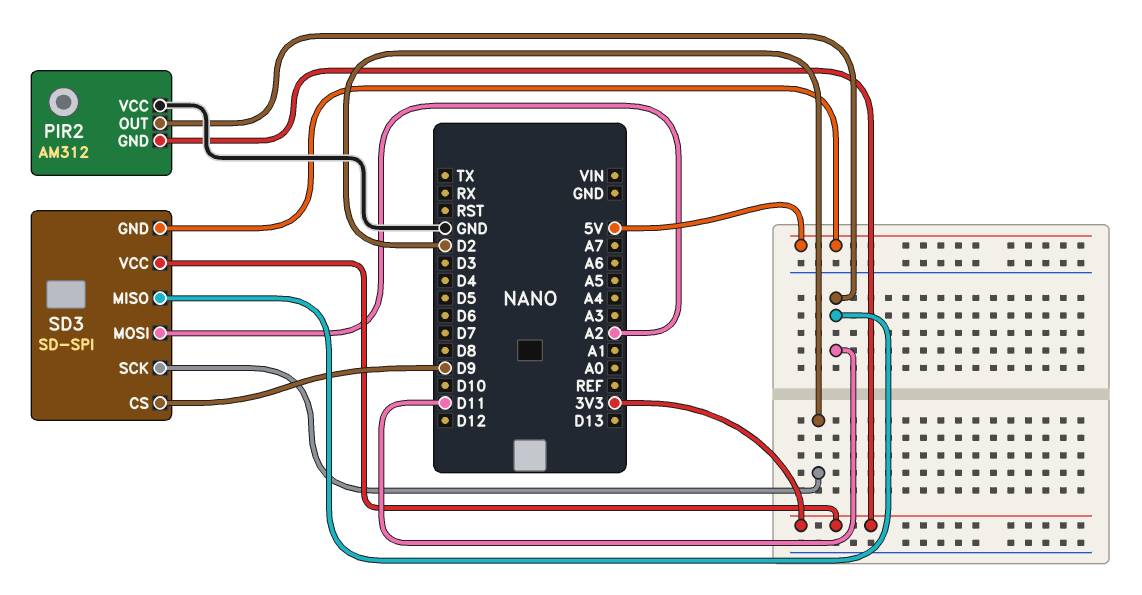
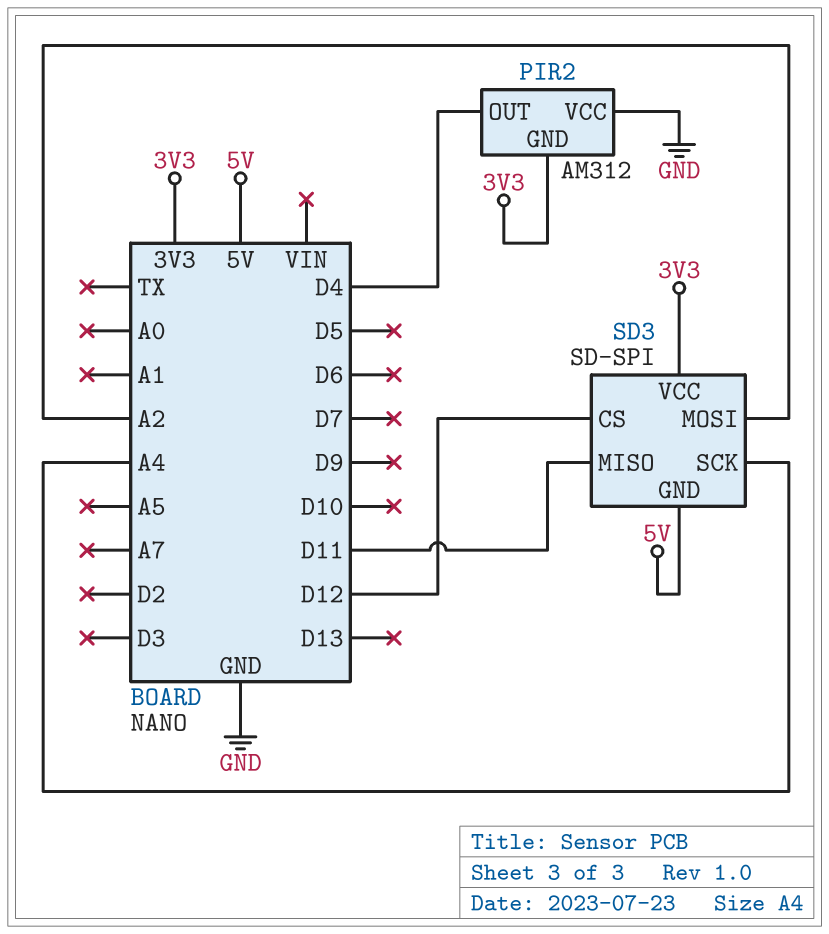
PIR2 pin OUT: D11 -> D4
SD3 pin CS: D9 -> D12
SD3 pin SCK: D2 -> A4

